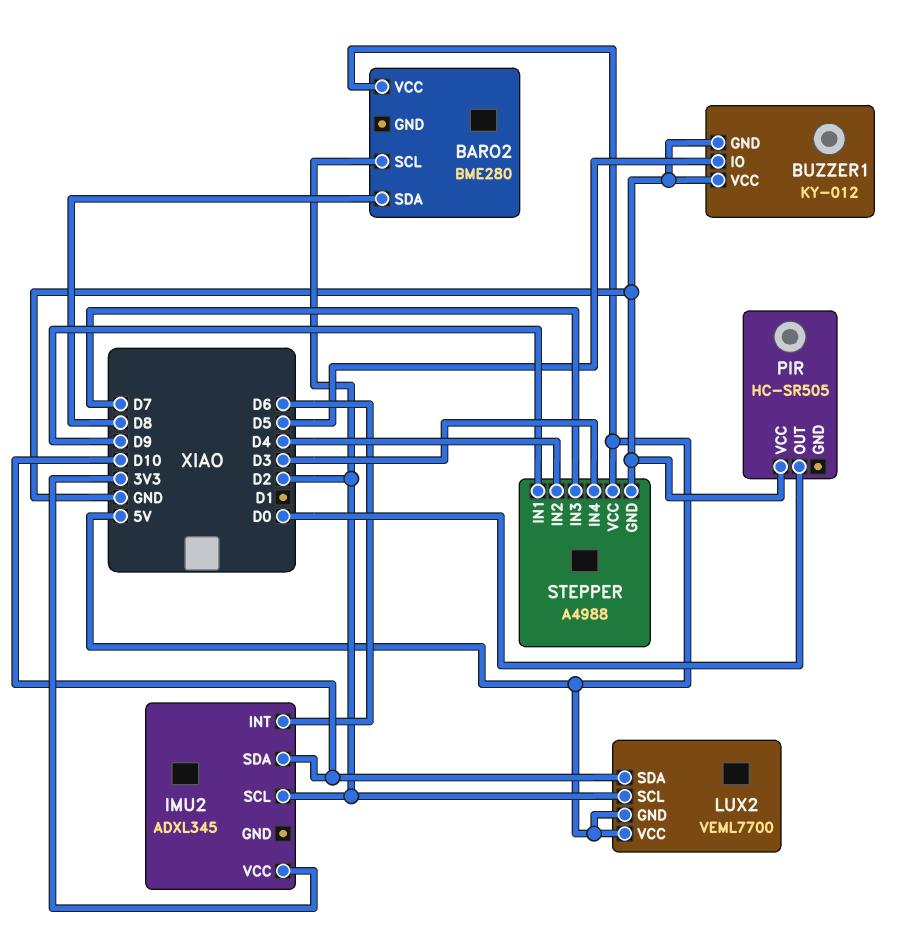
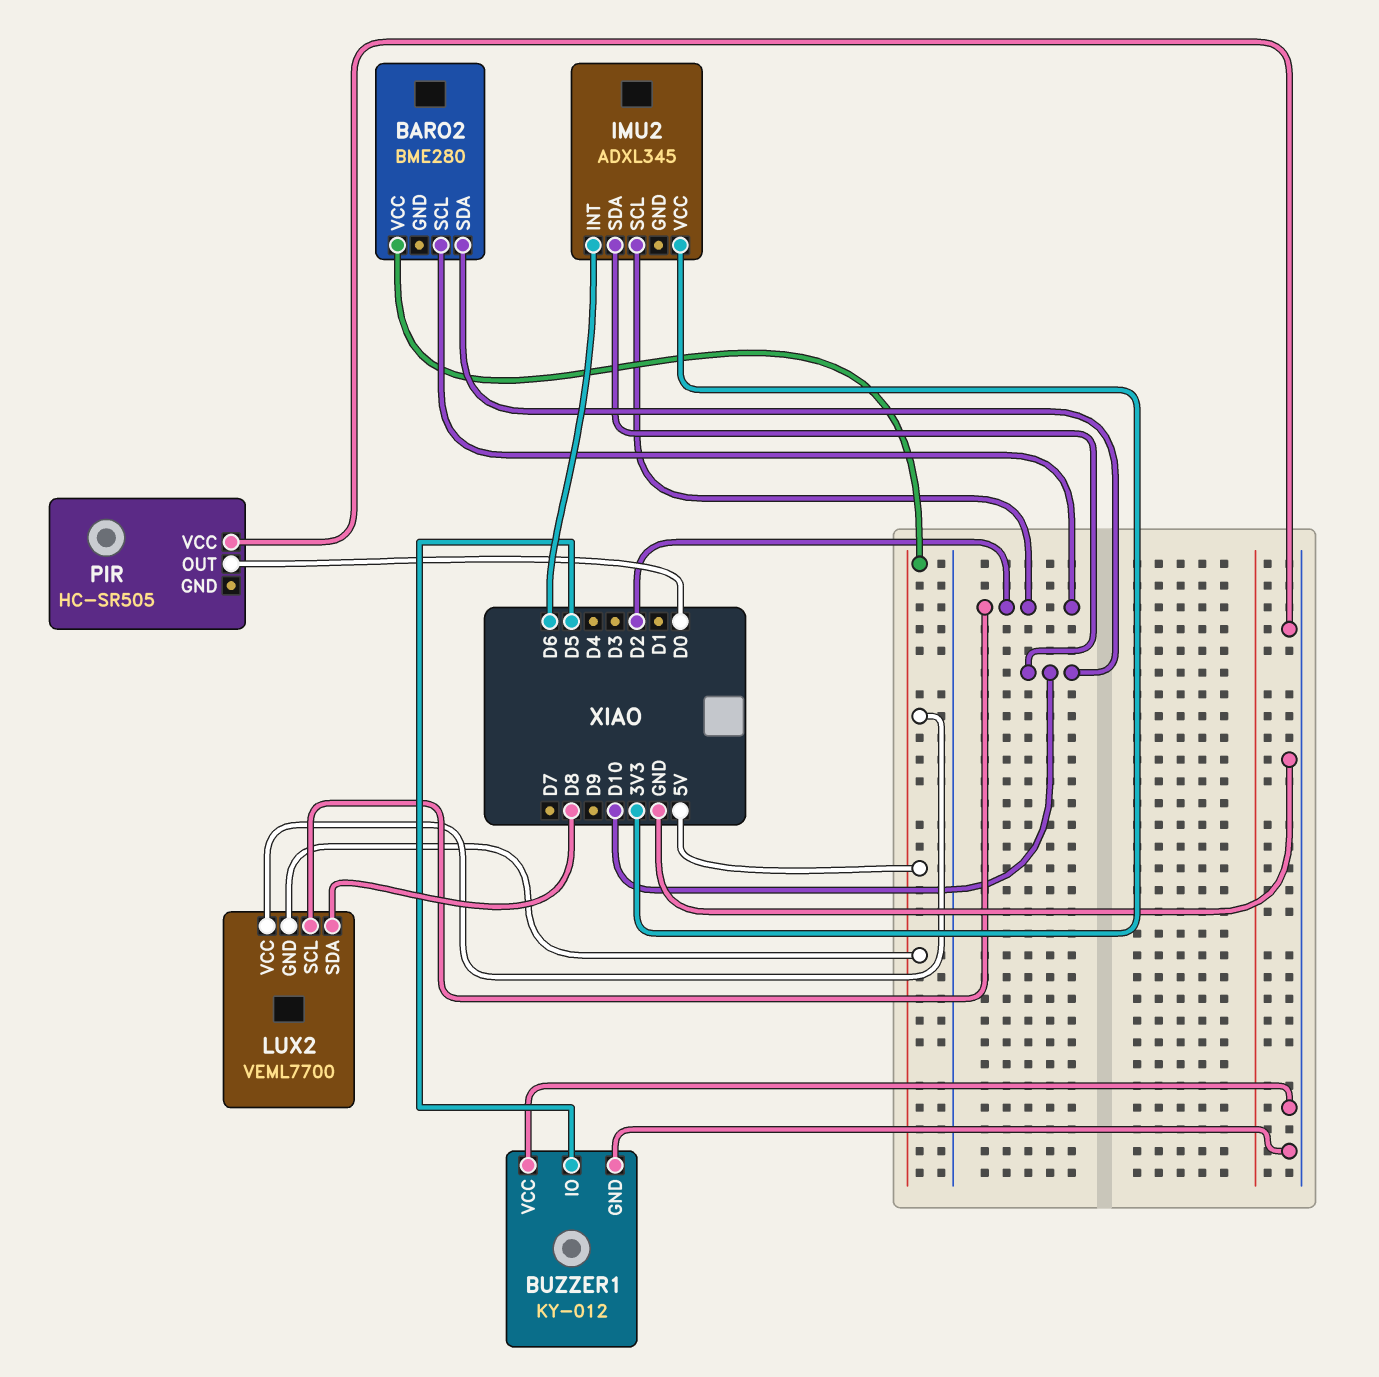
BARO2 pin SDA: D8 -> D10
LUX2 pin SDA: D10 -> D8
STEPPER: A4988 -> none
STEPPER pin GND: GND -> none
STEPPER pin IN1: D9 -> none
STEPPER pin IN2: D4 -> none
STEPPER pin IN3: D7 -> none
STEPPER pin IN4: D3 -> none
STEPPER pin VCC: 5V -> none

